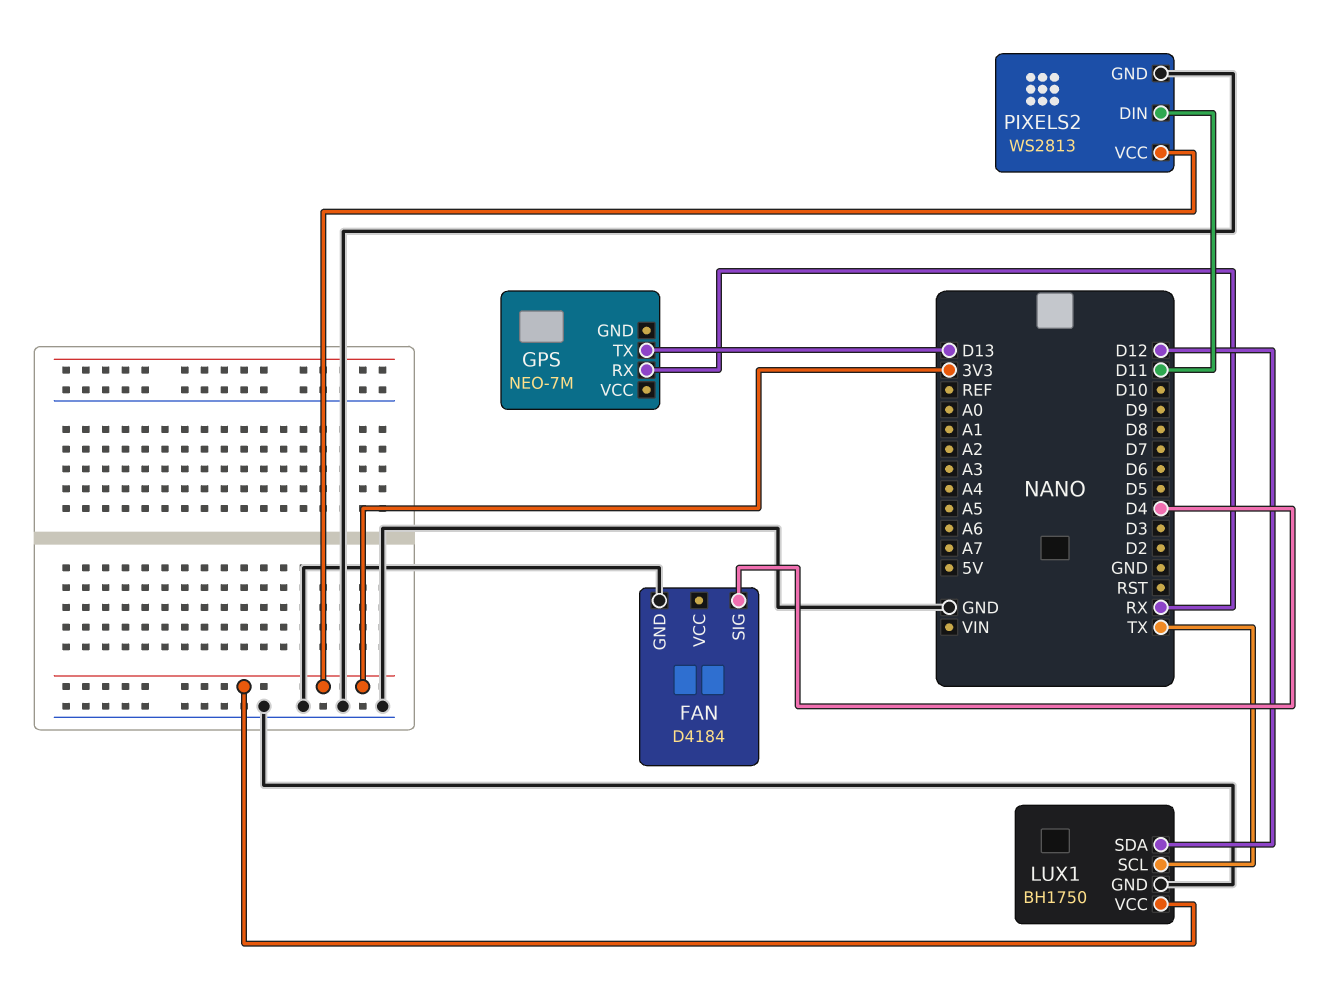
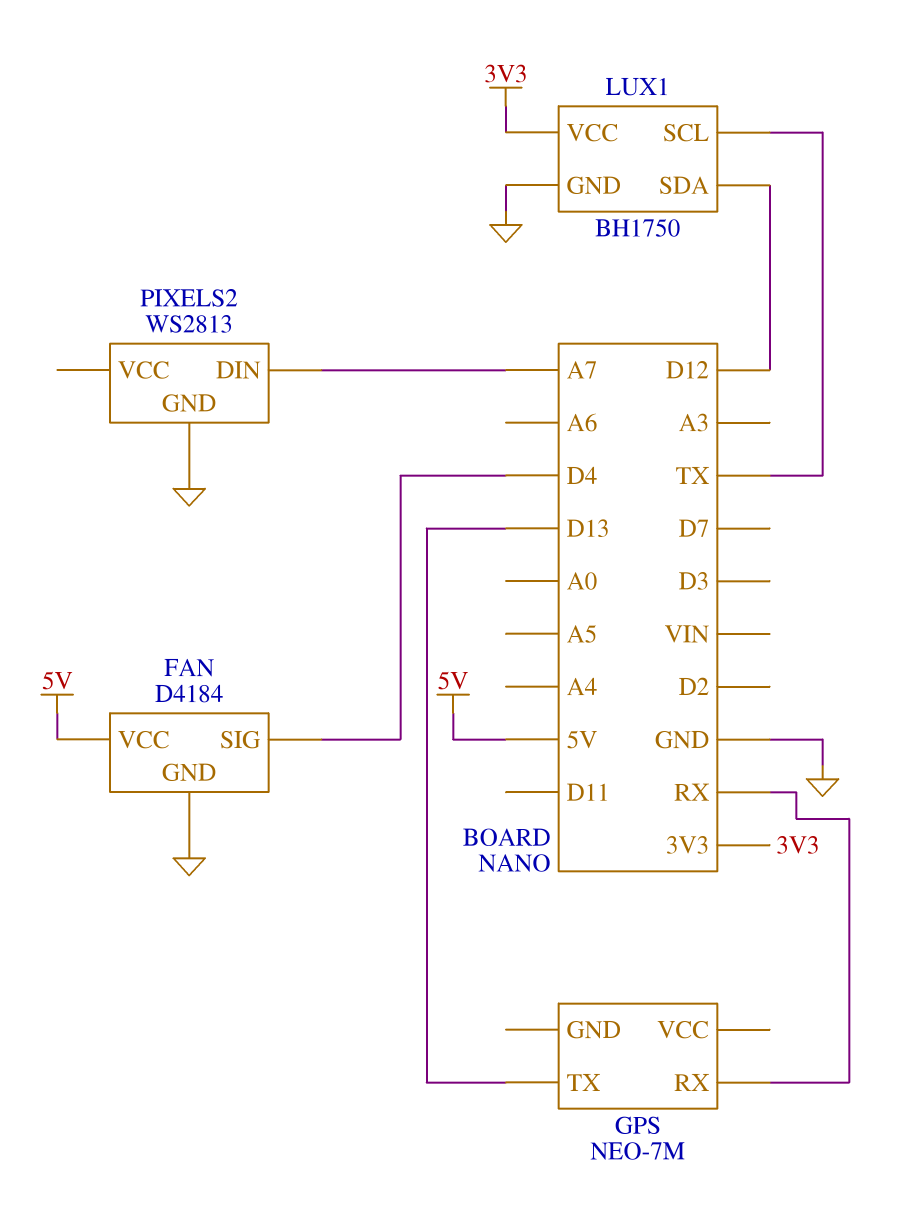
FAN pin VCC: none -> 5V
PIXELS2 pin DIN: D11 -> A7
PIXELS2 pin VCC: 3V3 -> none

